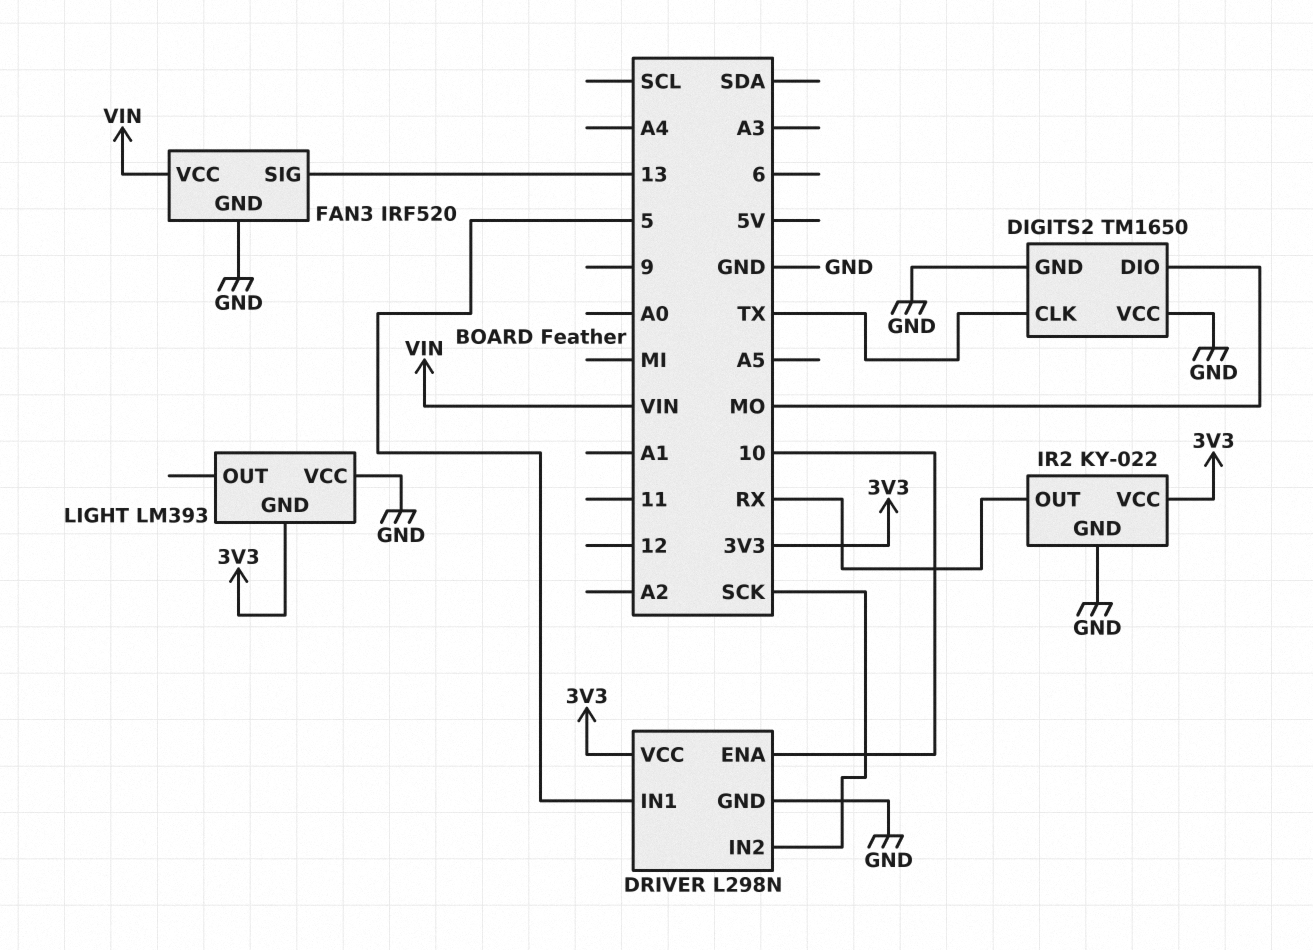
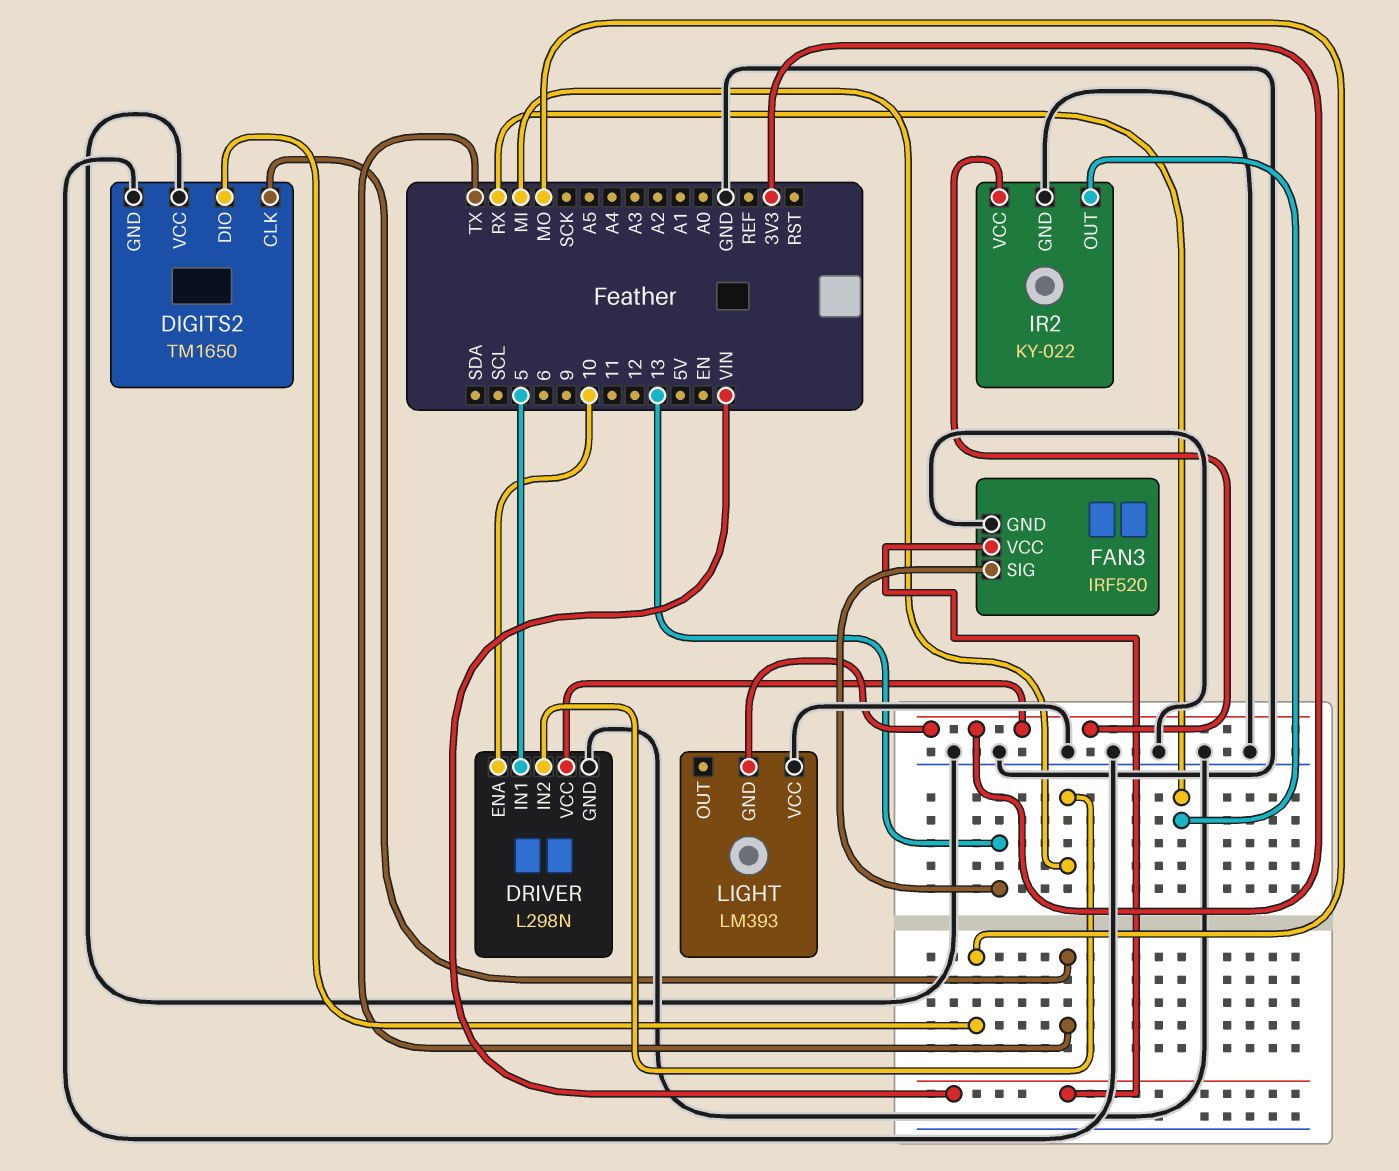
DRIVER pin IN2: SCK -> MI

